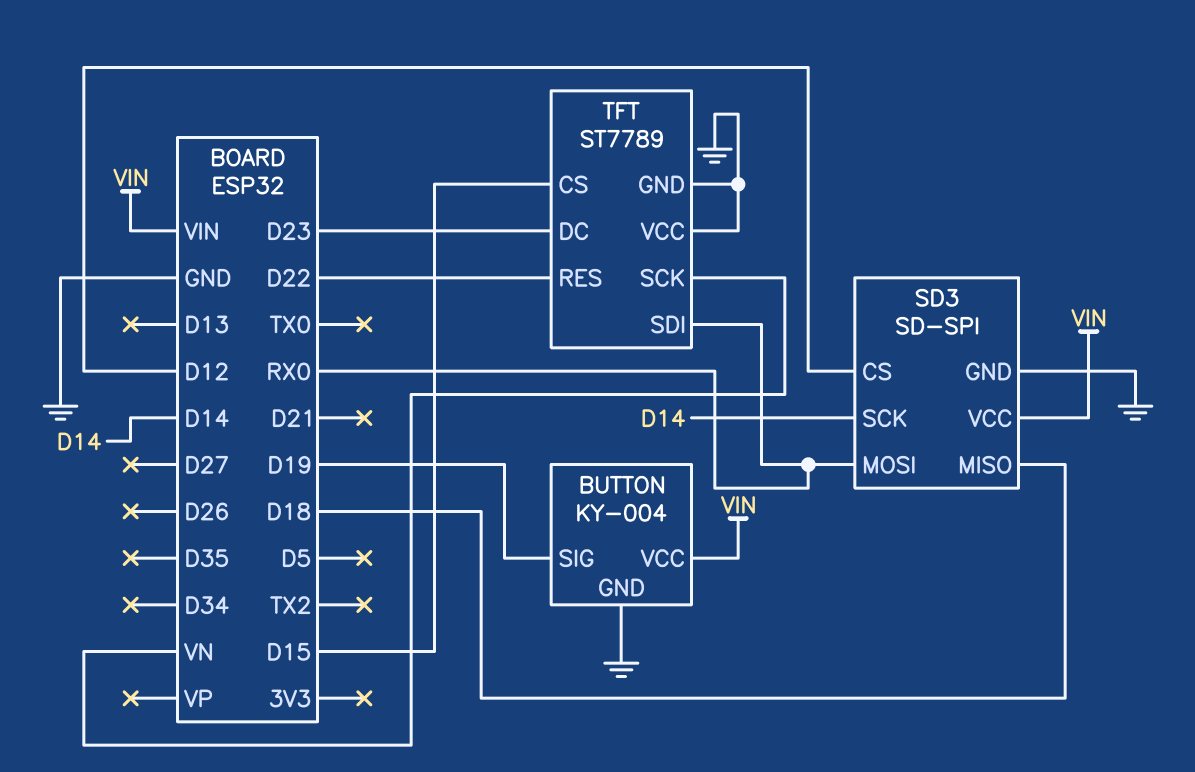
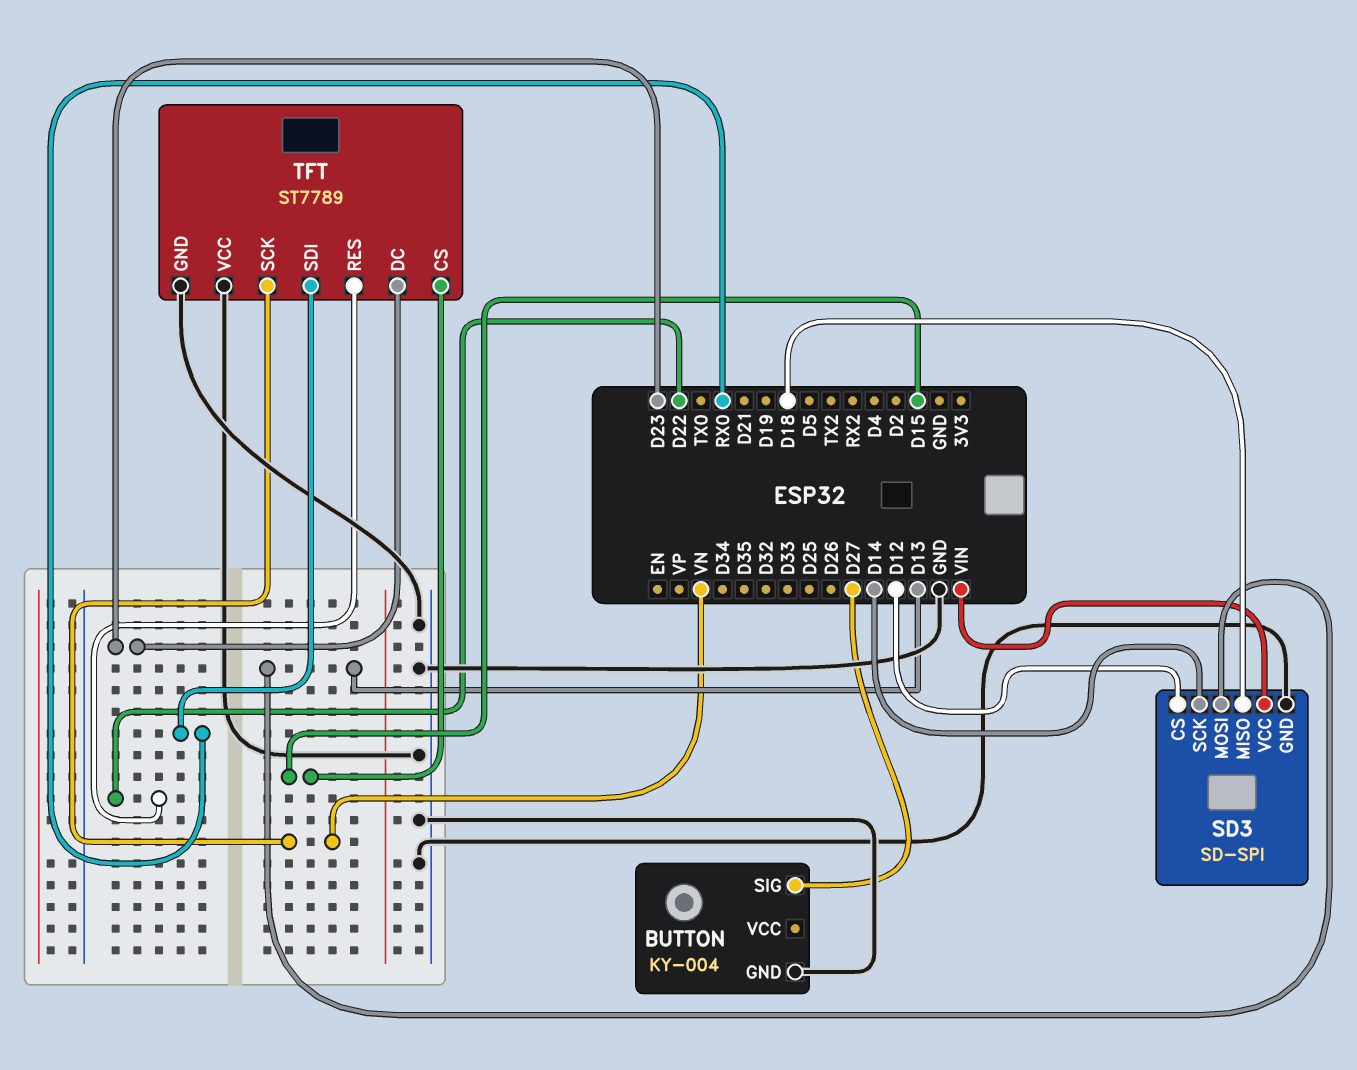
BUTTON pin SIG: D19 -> D27
BUTTON pin VCC: VIN -> none
SD3 pin MOSI: RX0 -> D13

